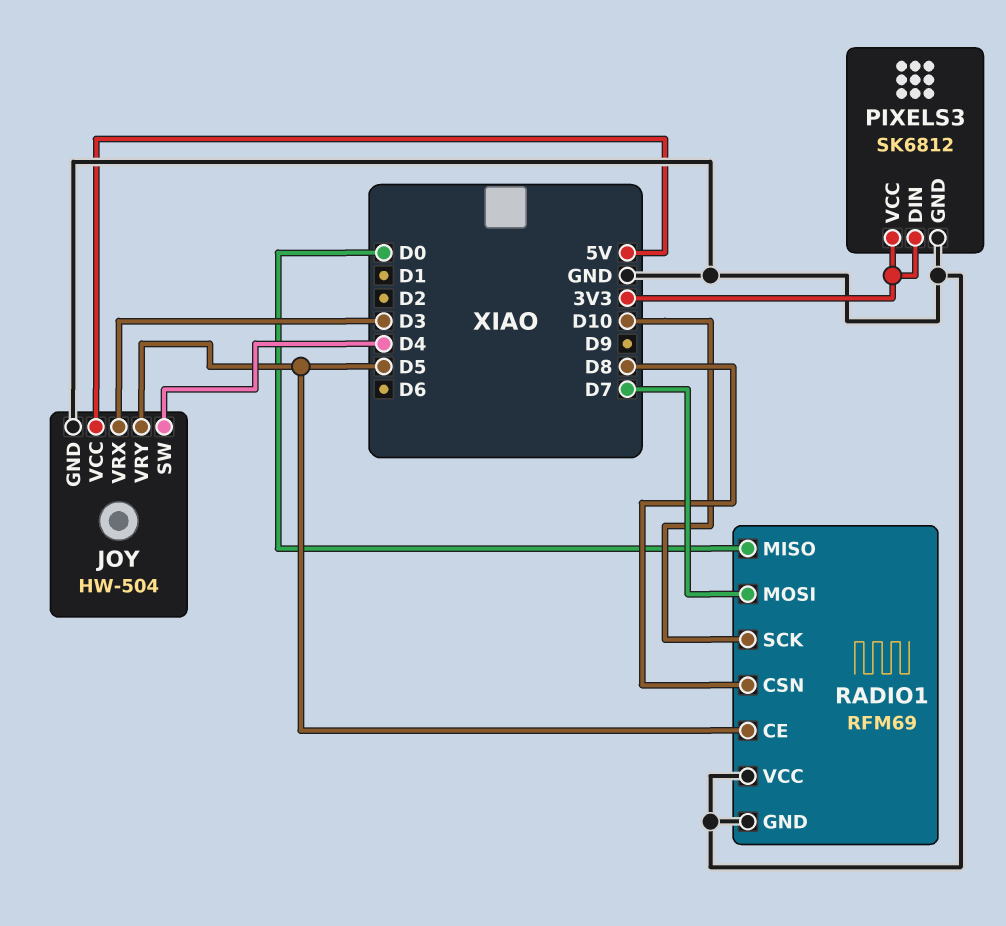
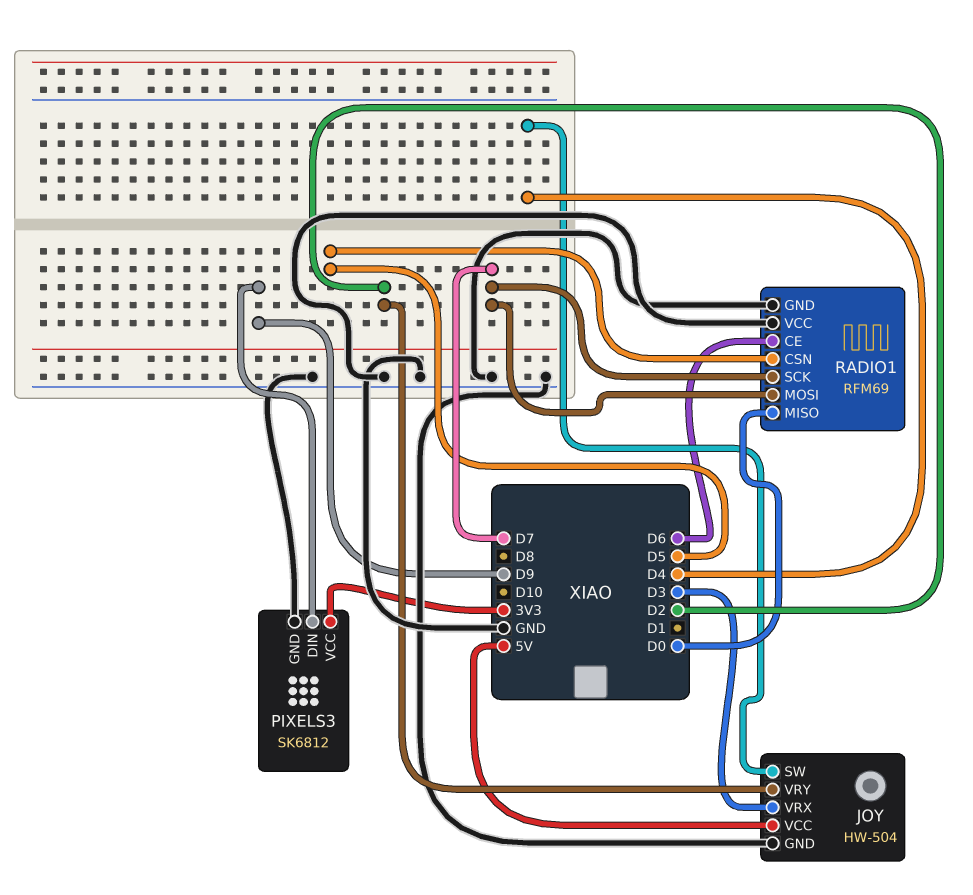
JOY pin VRY: D5 -> D2
PIXELS3 pin DIN: 3V3 -> D9
RADIO1 pin CE: D5 -> D6
RADIO1 pin CSN: D8 -> D5
RADIO1 pin SCK: D10 -> D7

